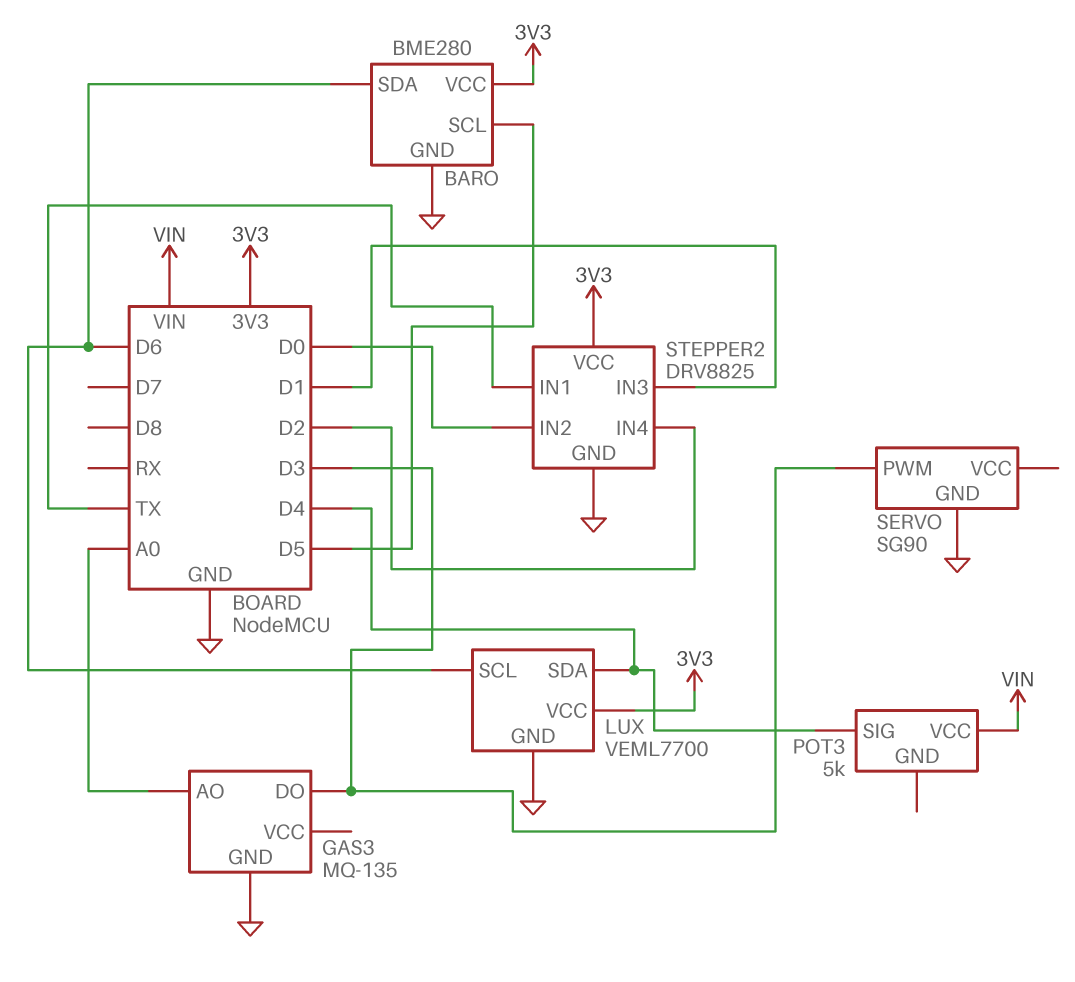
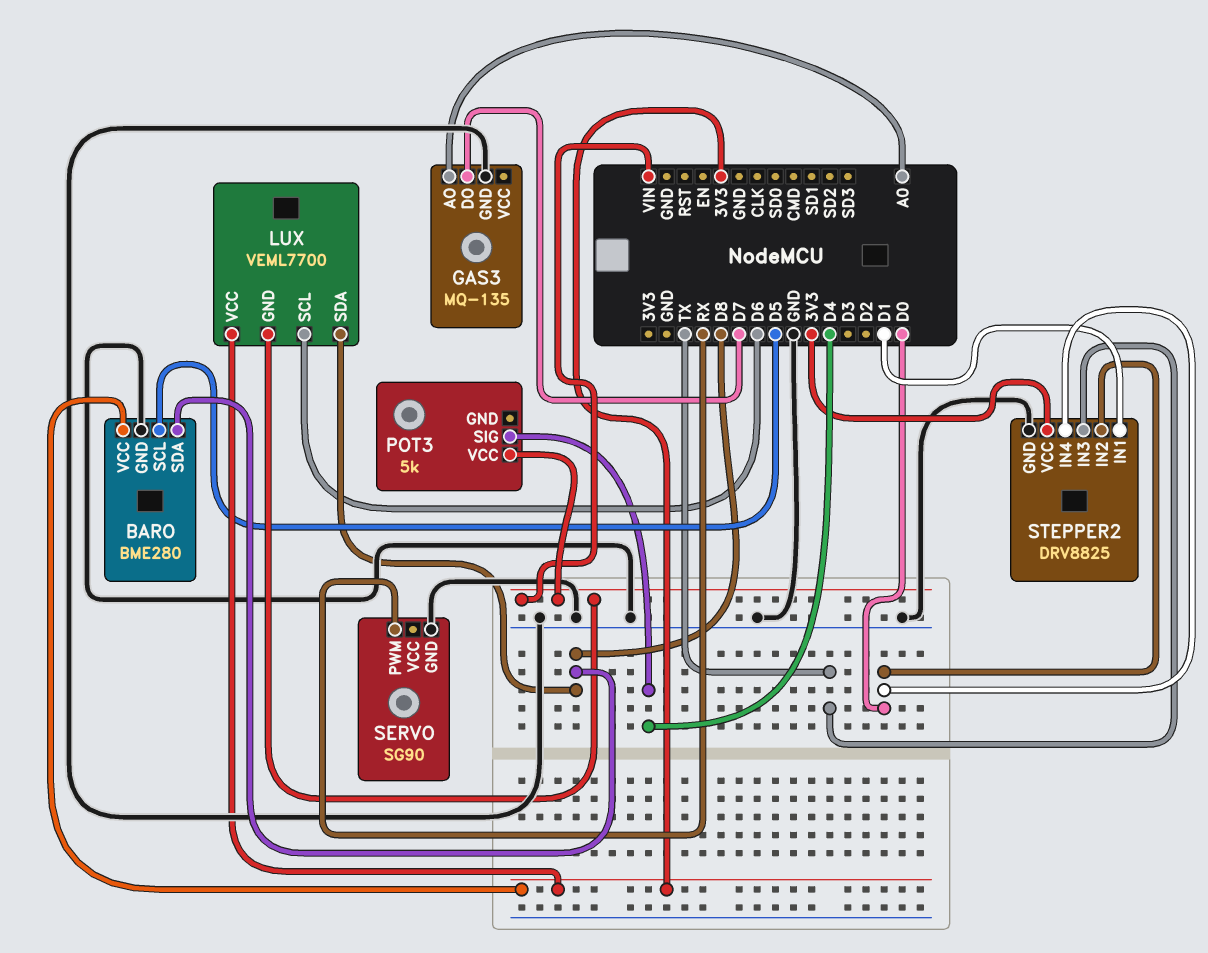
BARO pin SDA: D6 -> D8
GAS3 pin DO: D3 -> D7
LUX pin GND: GND -> VIN
LUX pin SDA: D4 -> D8
SERVO pin PWM: D3 -> RX
STEPPER2 pin IN1: TX -> D1
STEPPER2 pin IN3: D1 -> TX
STEPPER2 pin IN4: D2 -> D0

